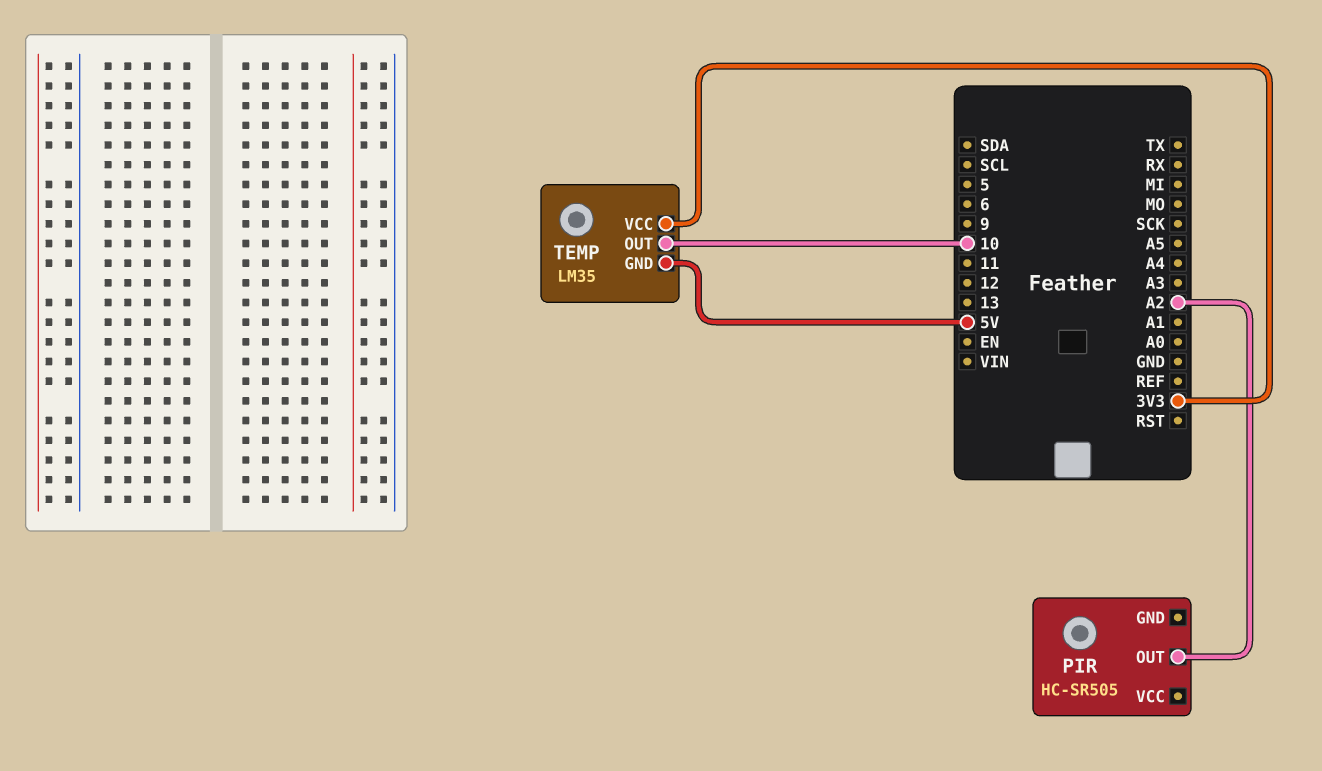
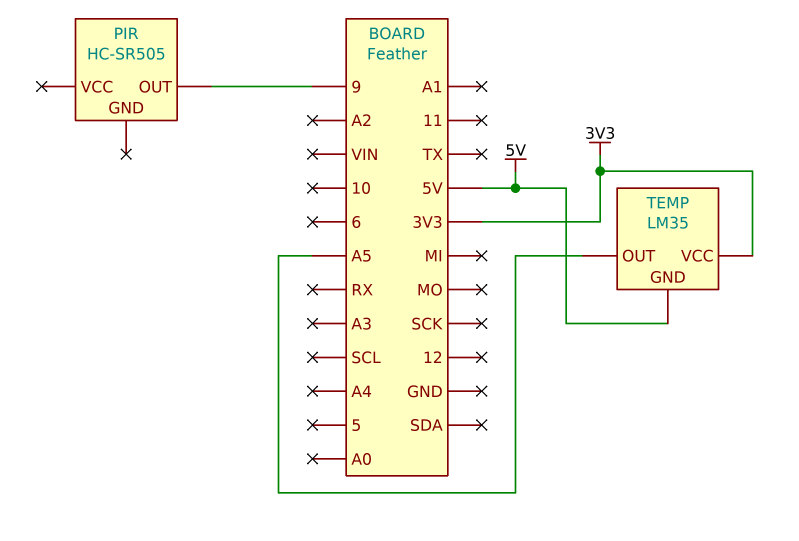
PIR pin OUT: A2 -> 9
TEMP pin OUT: 10 -> A5

